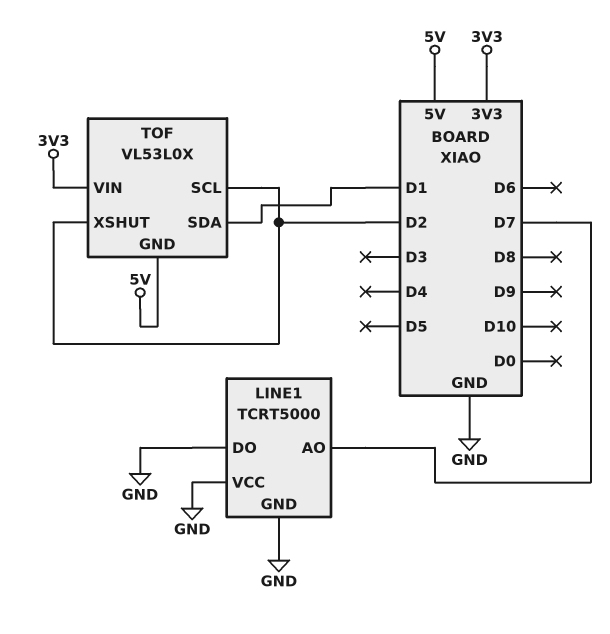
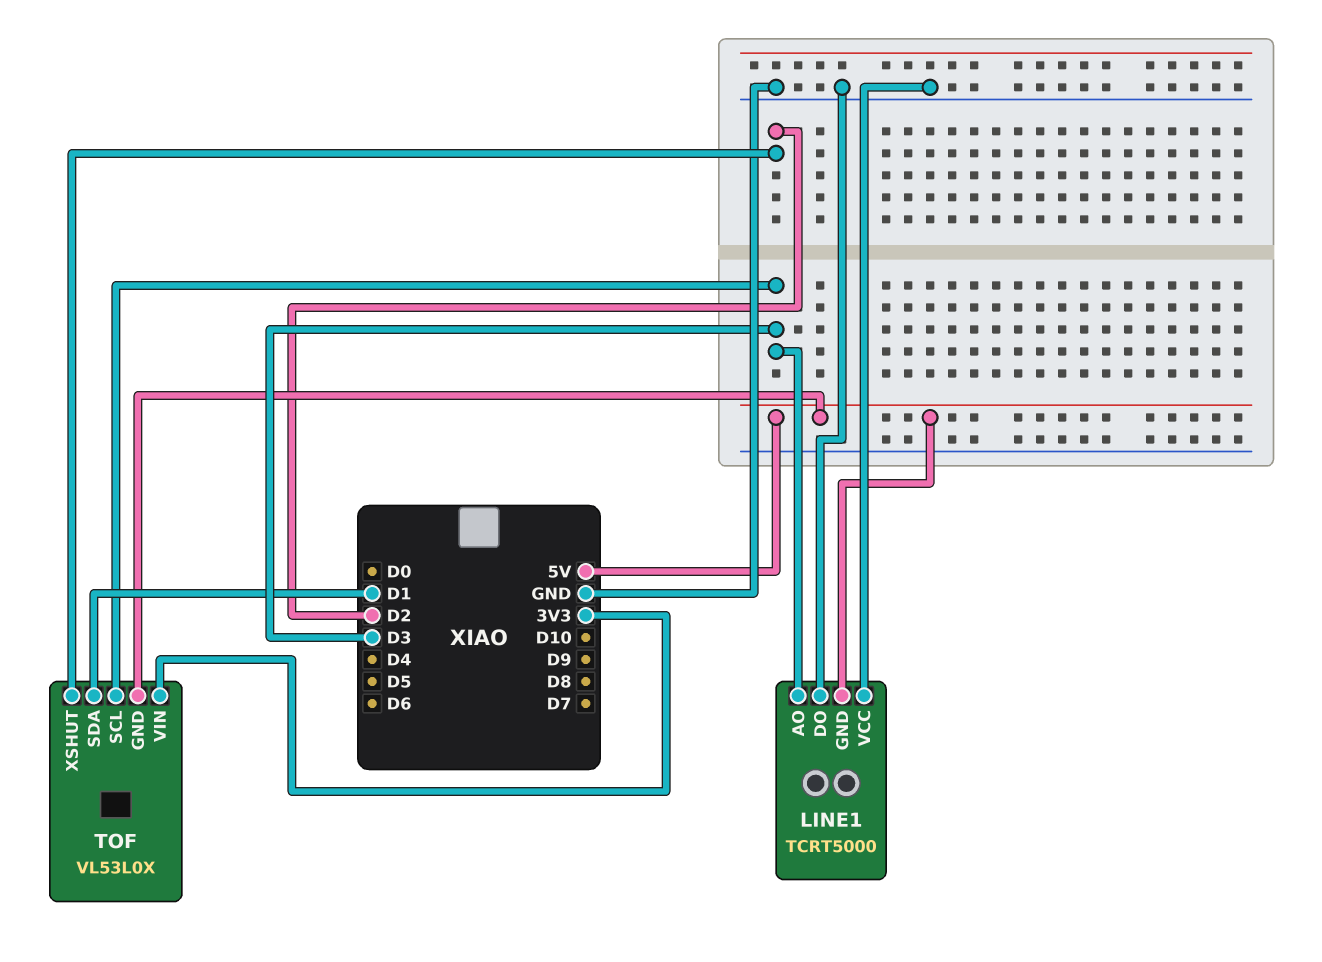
LINE1 pin AO: D7 -> D3
LINE1 pin GND: GND -> 5V
TOF pin SCL: D2 -> D3

